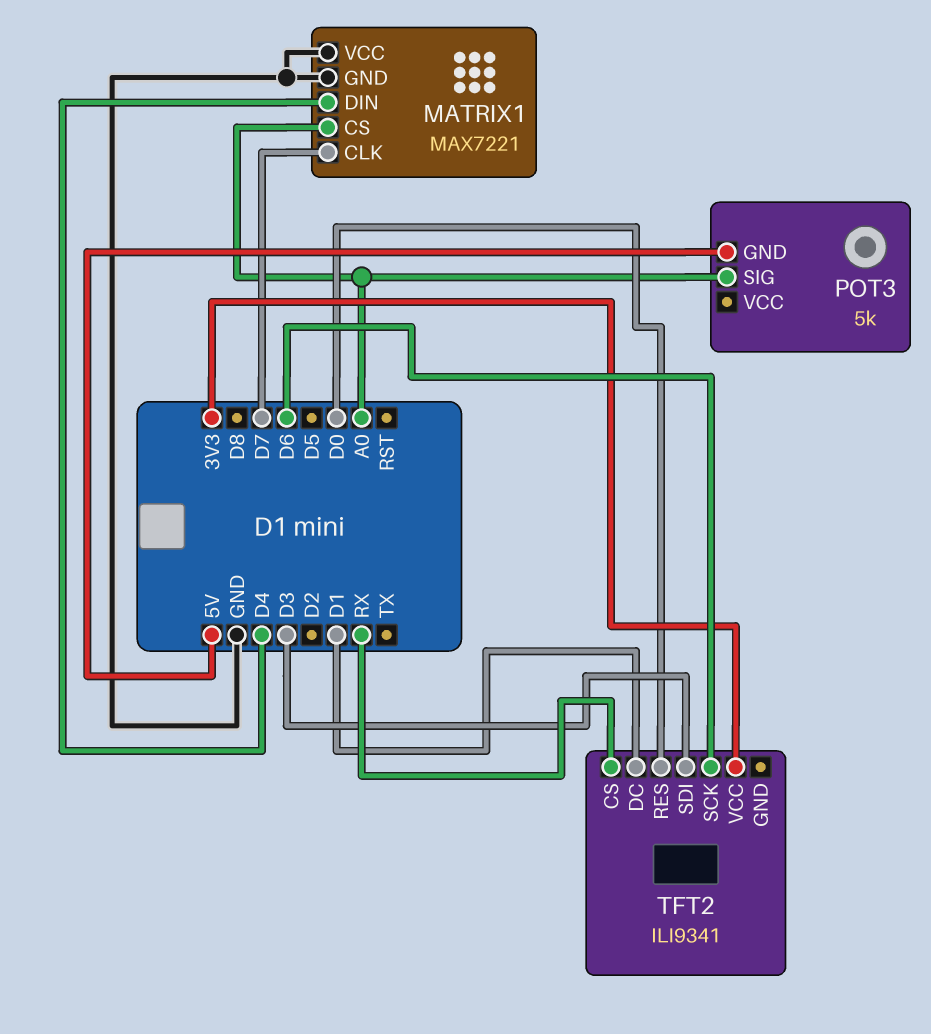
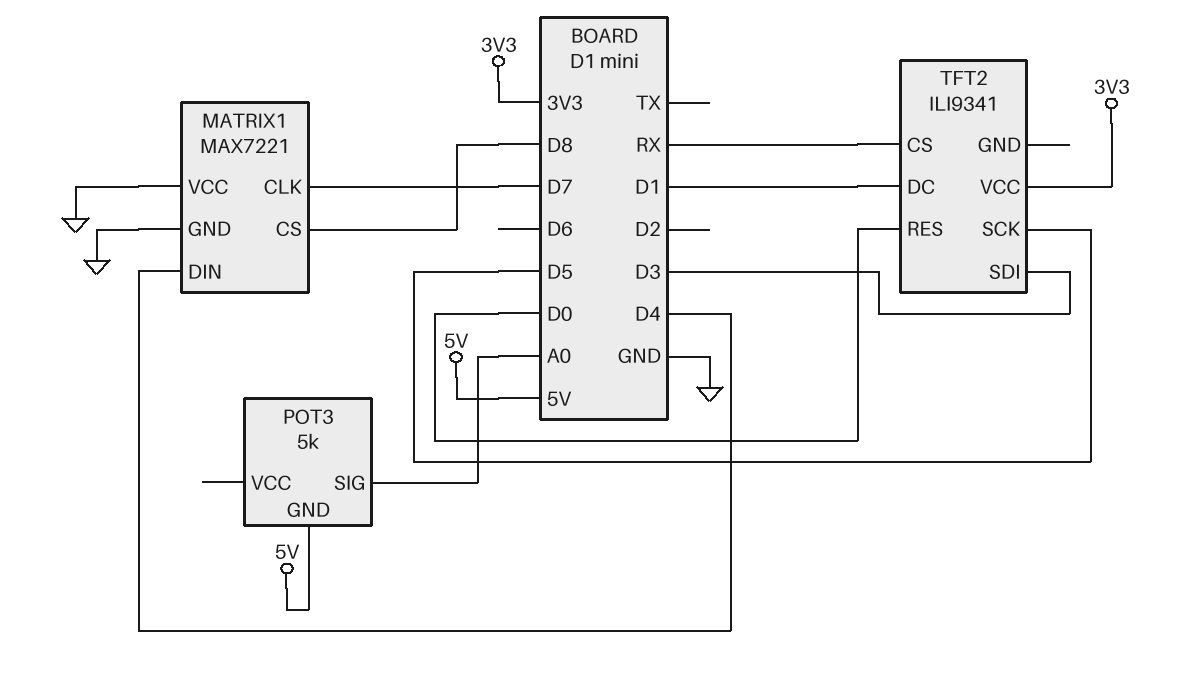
MATRIX1 pin CS: A0 -> D8
TFT2 pin SCK: D6 -> D5

